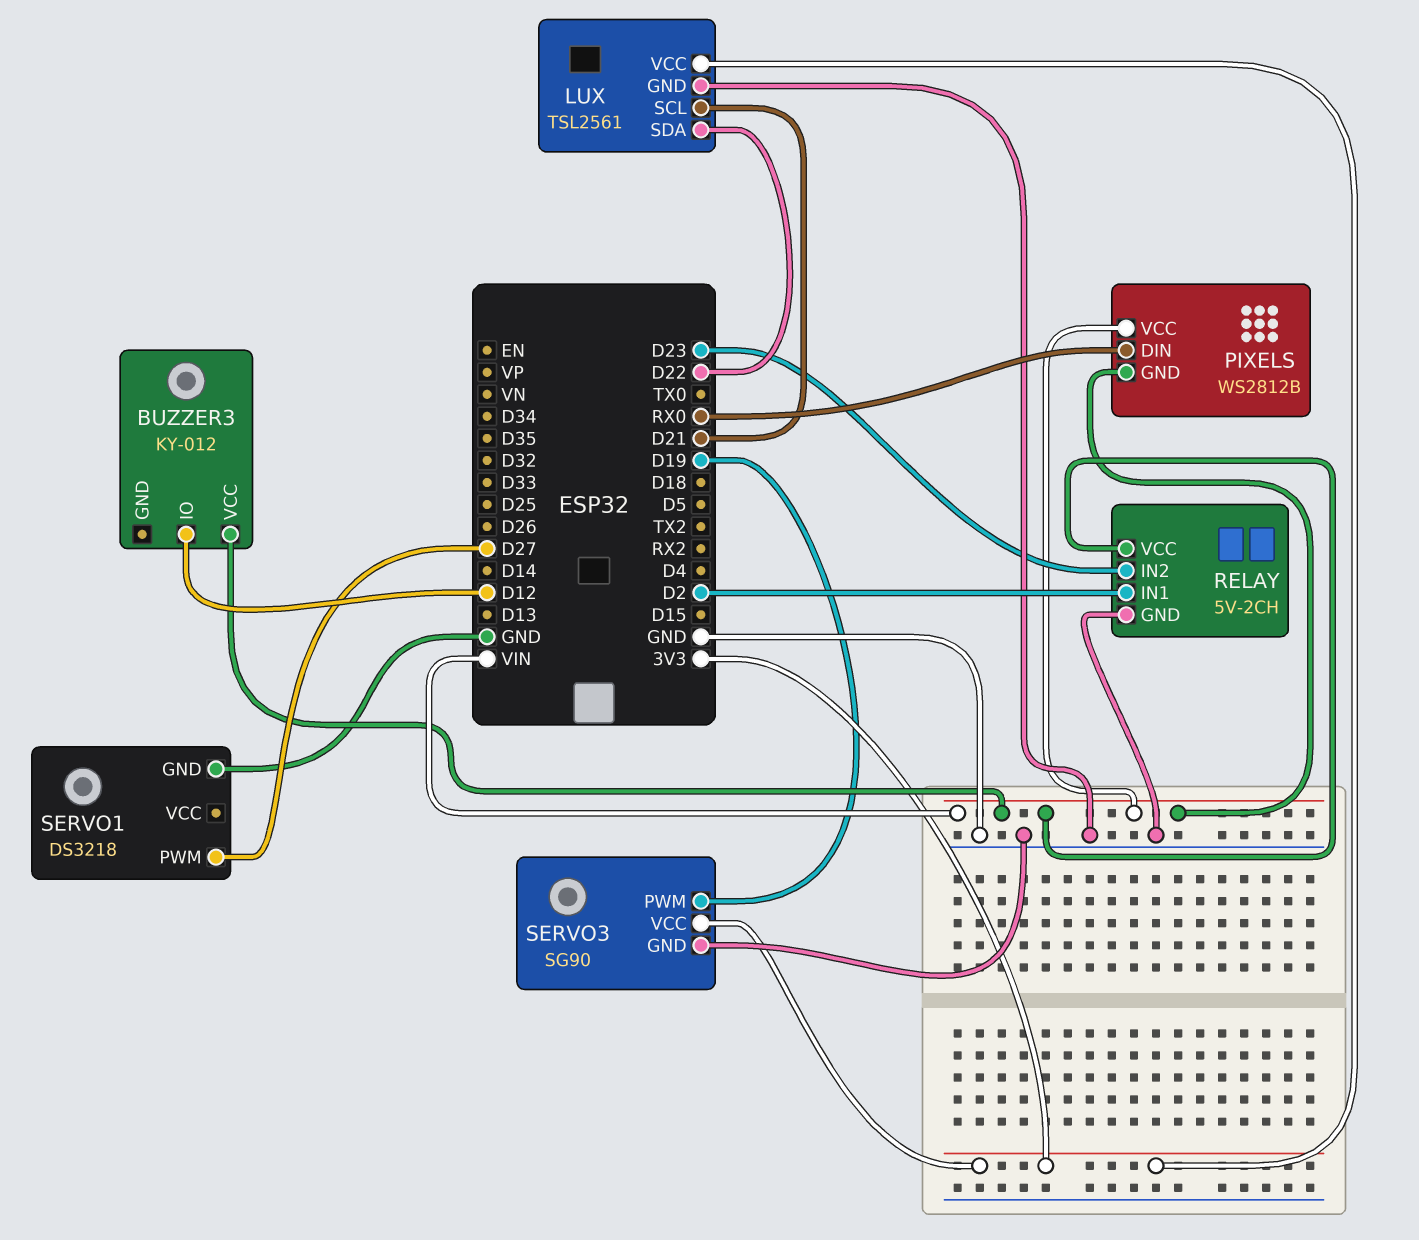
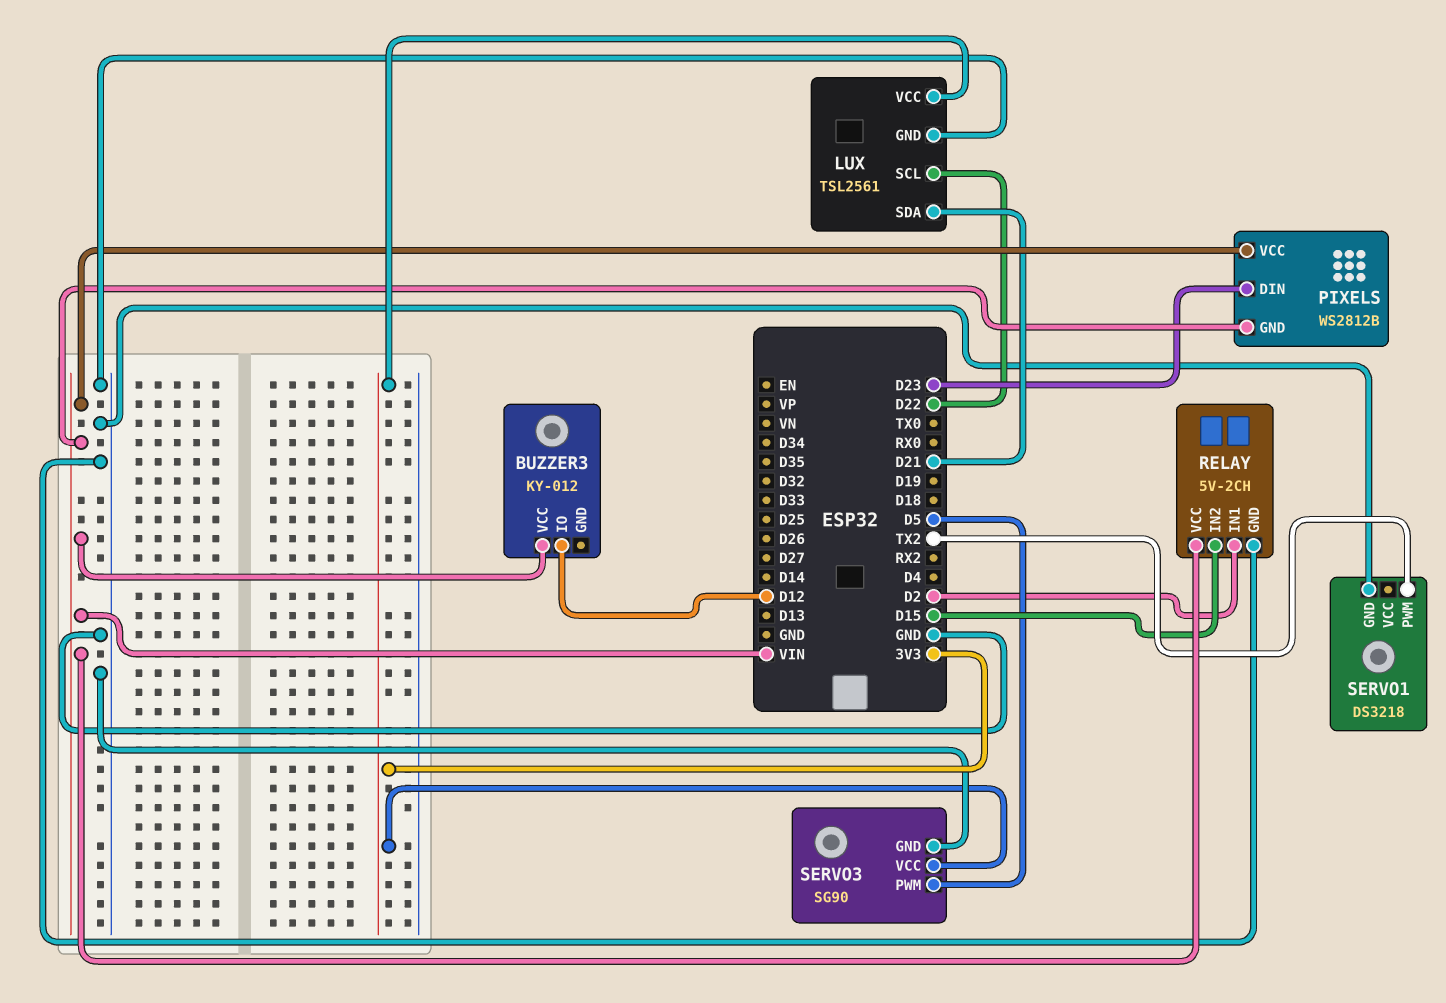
LUX pin SCL: D21 -> D22
LUX pin SDA: D22 -> D21
PIXELS pin DIN: RX0 -> D23
RELAY pin IN2: D23 -> D15
SERVO1 pin PWM: D27 -> TX2
SERVO3 pin PWM: D19 -> D5

